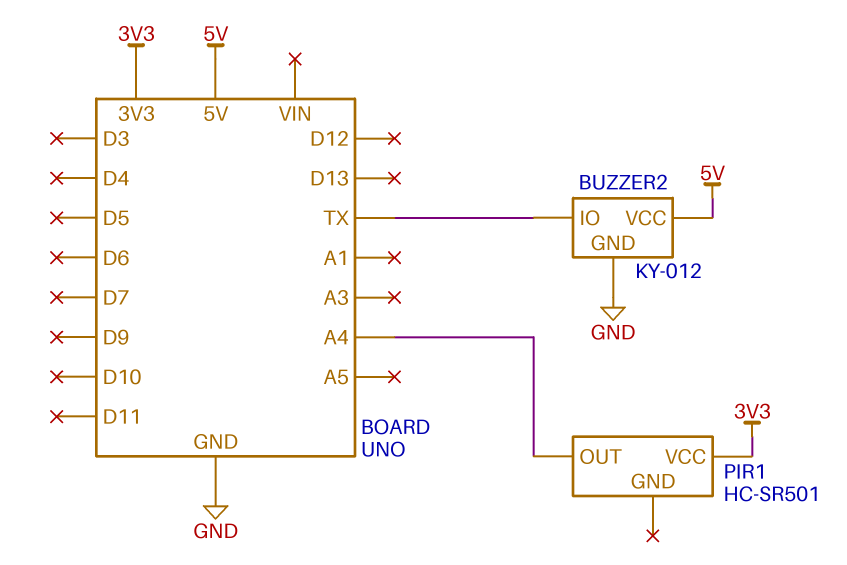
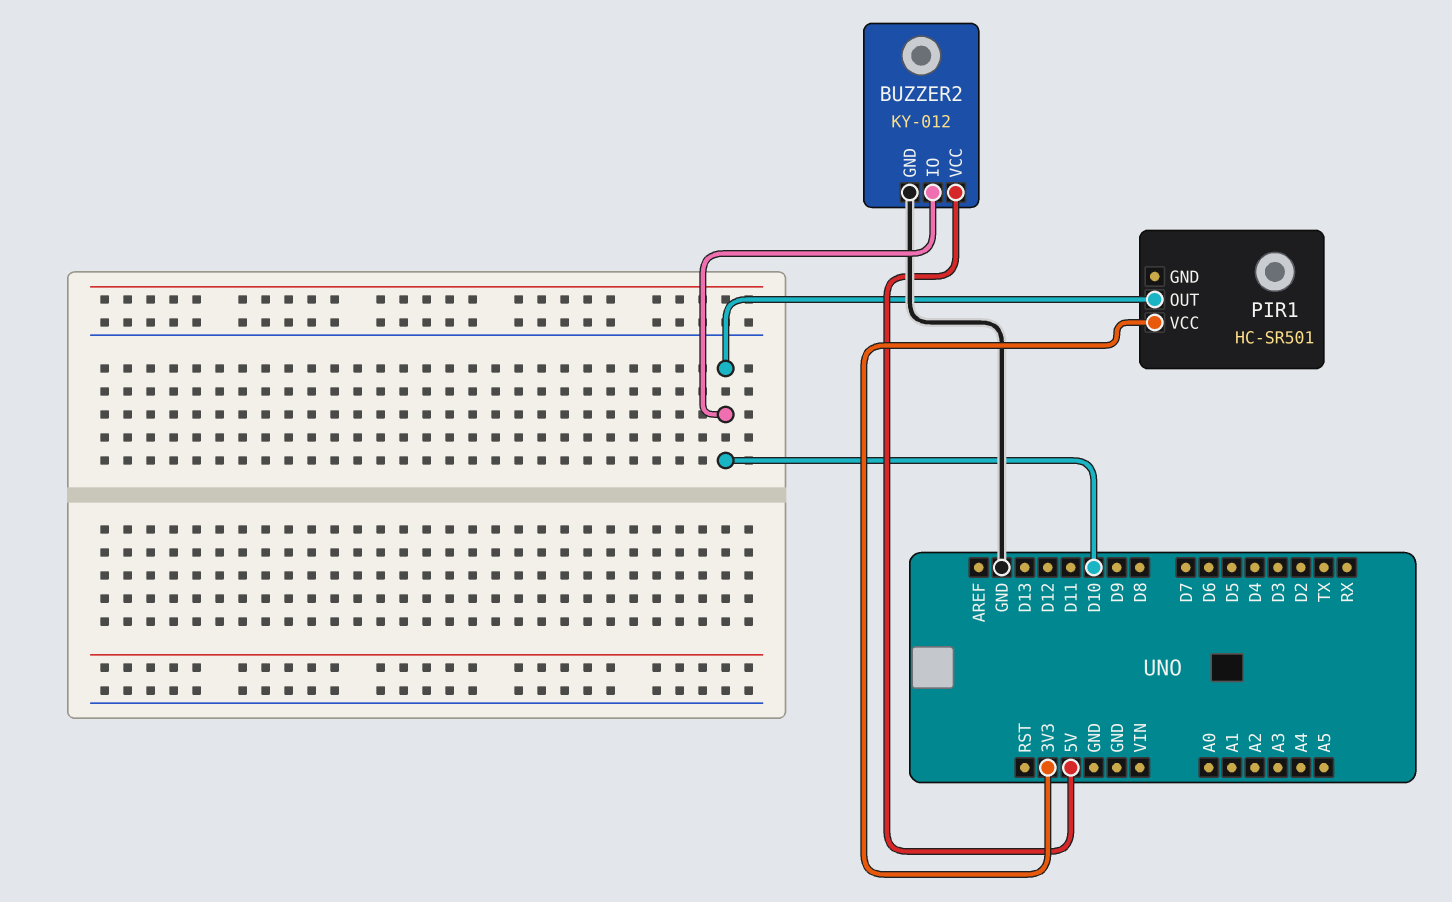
BUZZER2 pin IO: TX -> D10
PIR1 pin OUT: A4 -> D10

